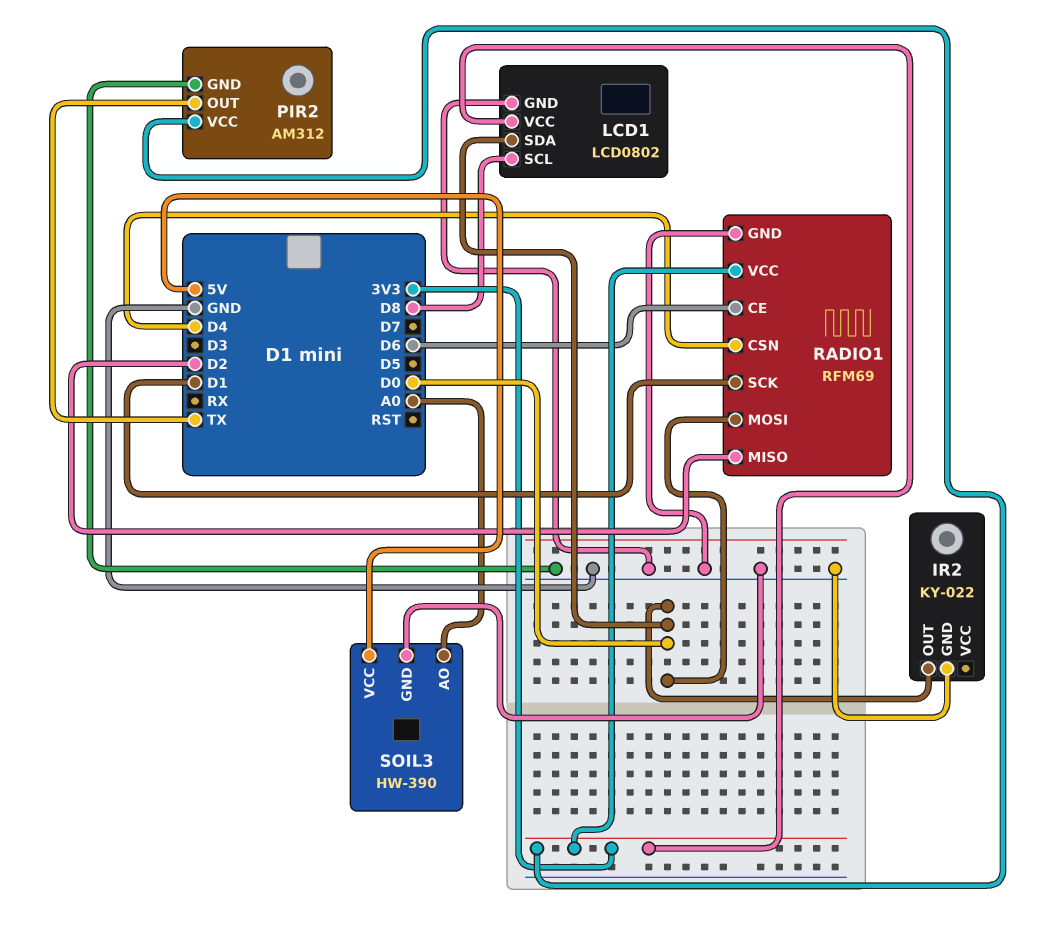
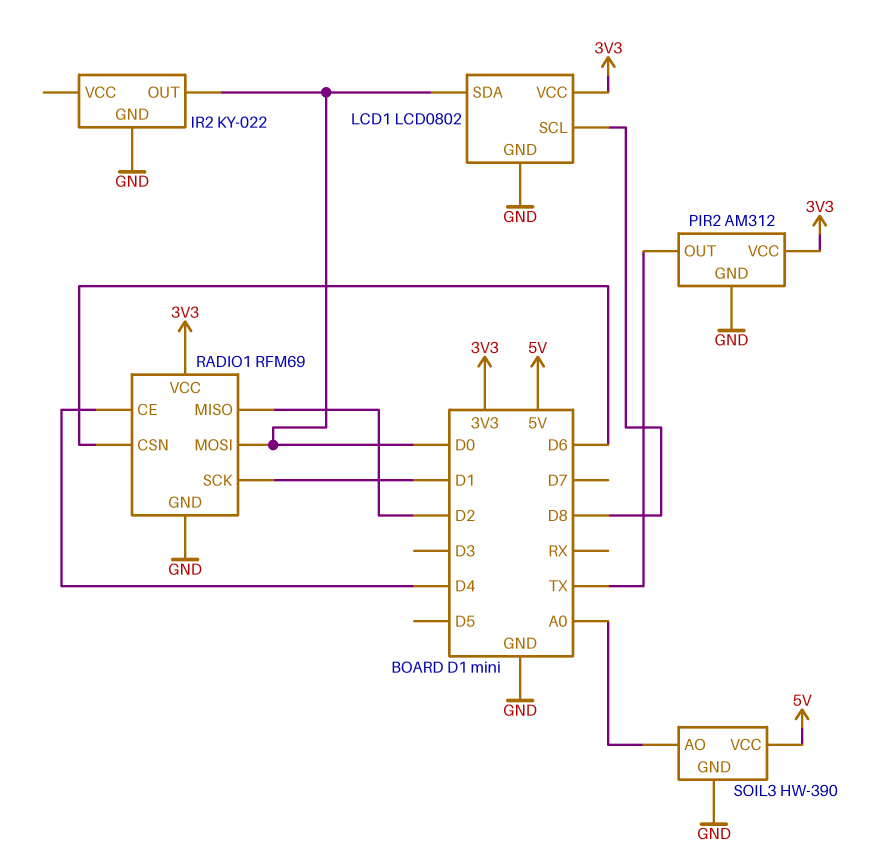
RADIO1 pin CE: D6 -> D4
RADIO1 pin CSN: D4 -> D6

